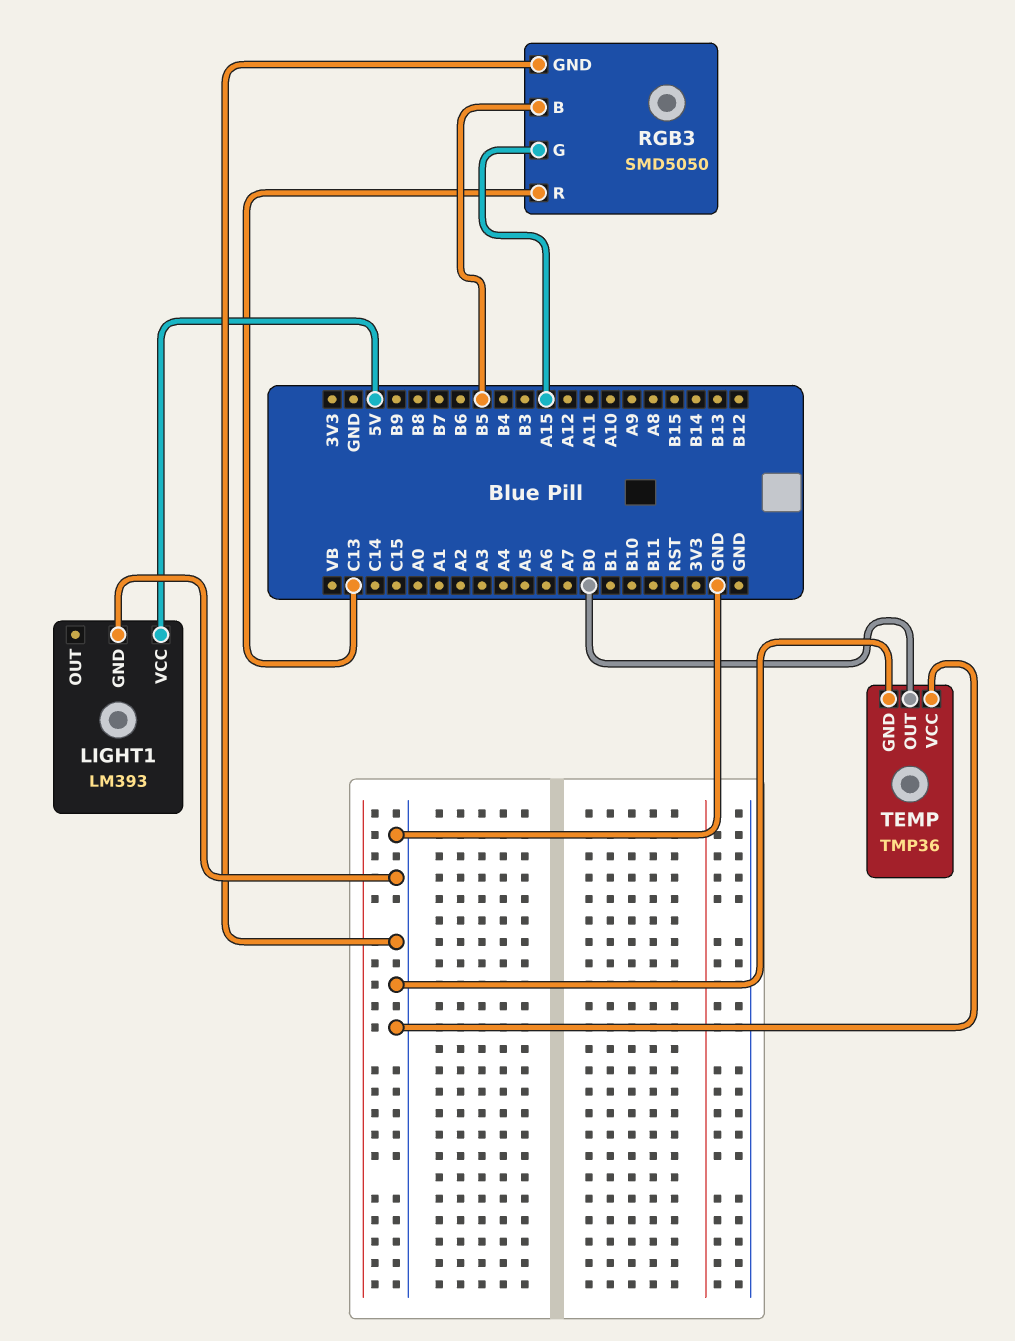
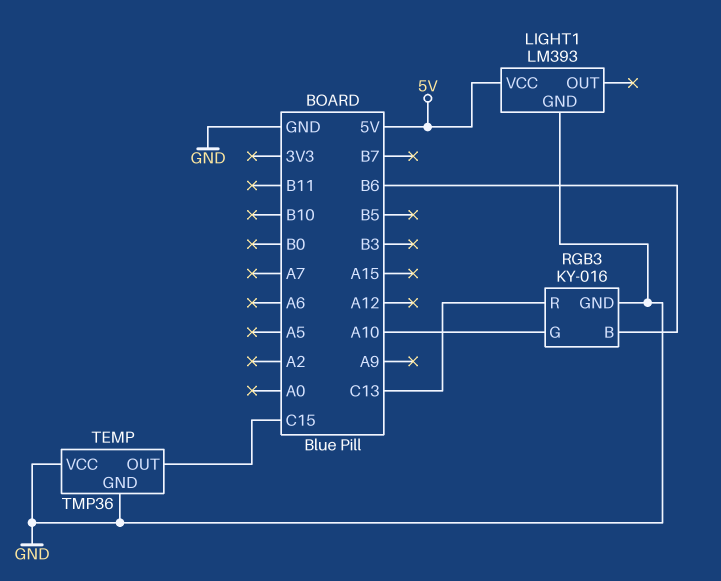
RGB3: SMD5050 -> KY-016
RGB3 pin B: B5 -> B6
RGB3 pin G: A15 -> A10
TEMP pin OUT: B0 -> C15

